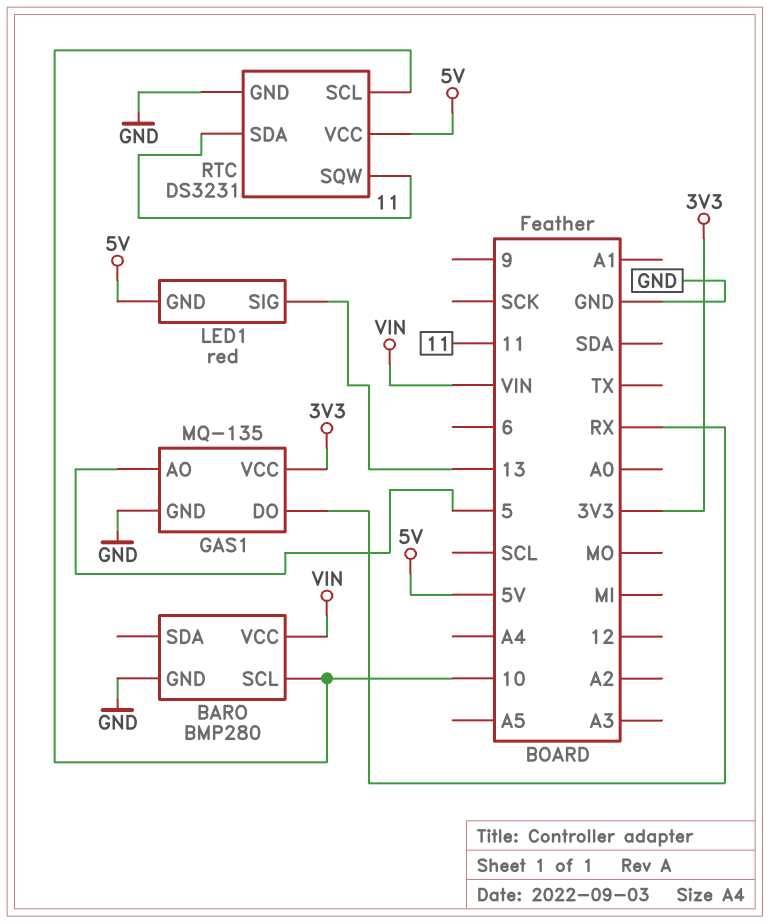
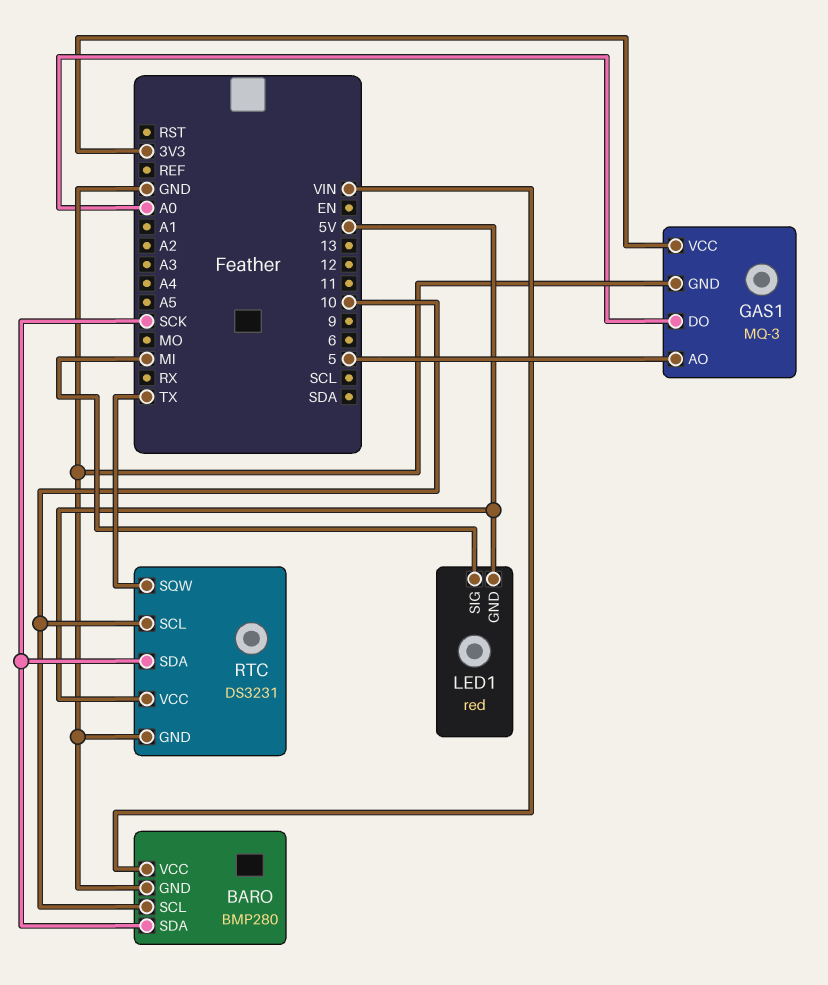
BARO pin SDA: none -> SCK
GAS1: MQ-135 -> MQ-3
GAS1 pin DO: RX -> A0
LED1 pin SIG: 13 -> MI
RTC pin SDA: 11 -> SCK
RTC pin SQW: 11 -> TX

